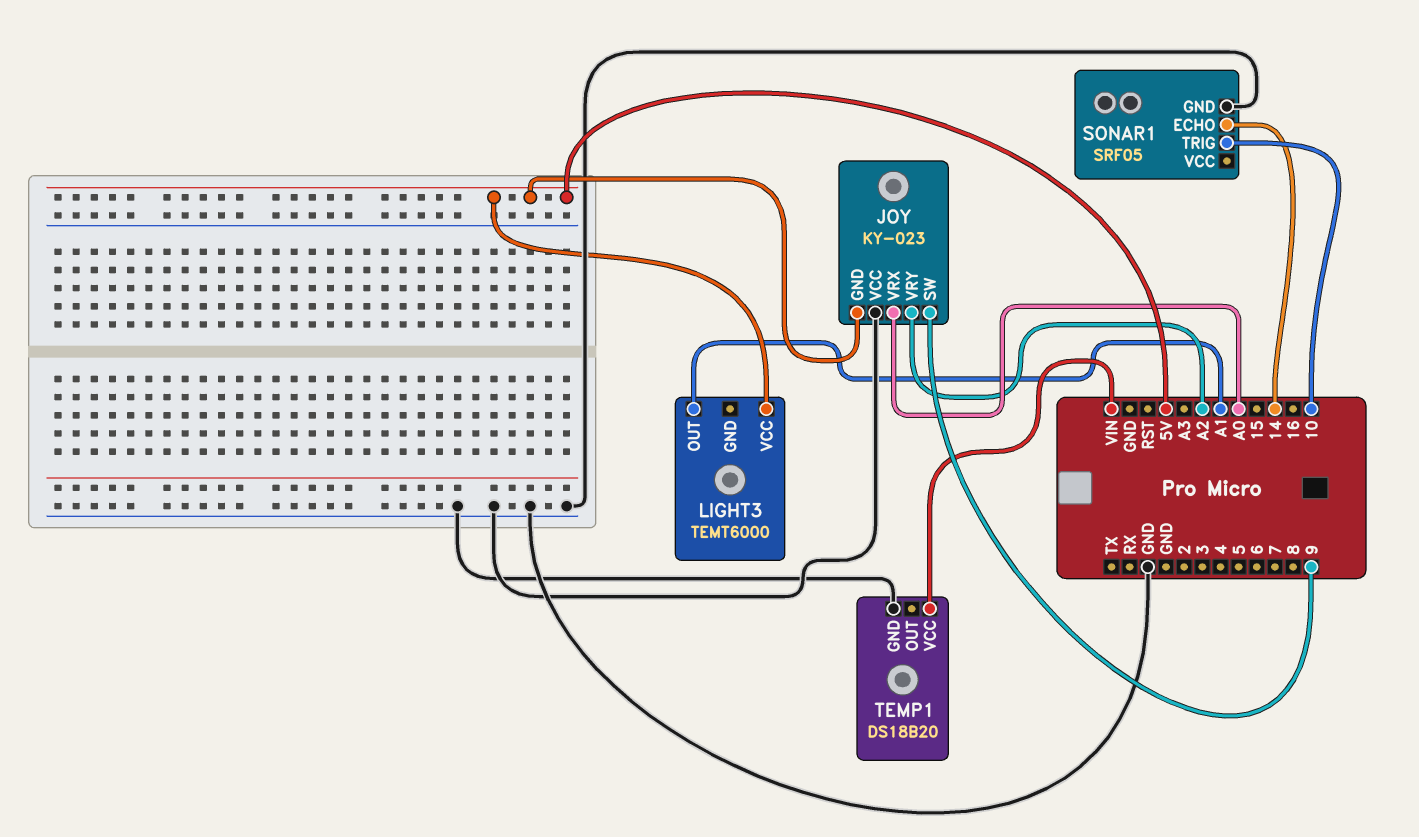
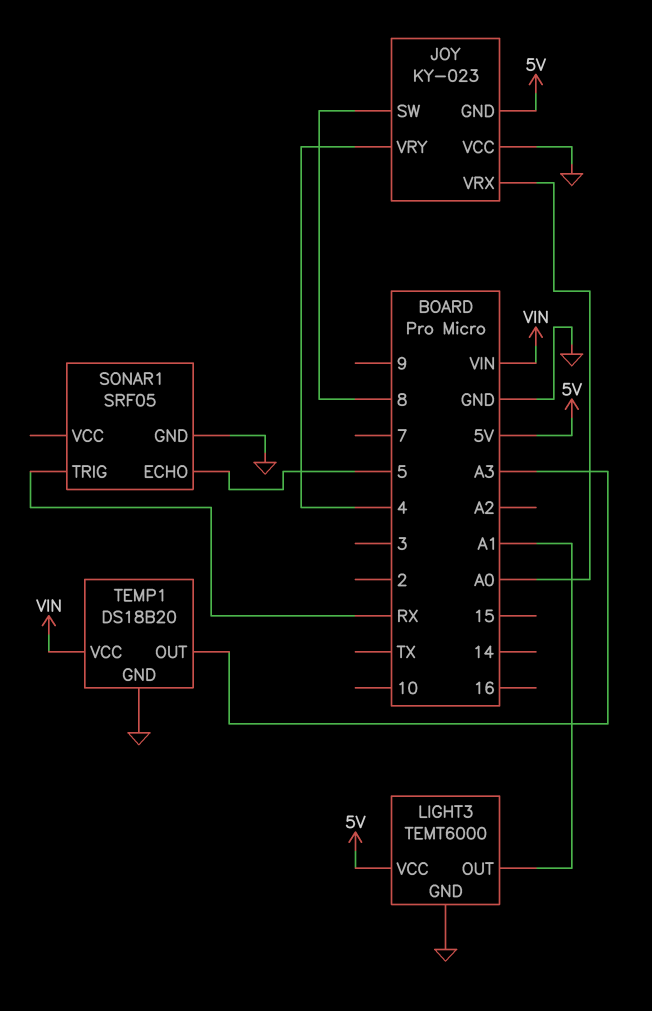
JOY pin SW: 9 -> 8
JOY pin VRY: A2 -> 4
LIGHT3 pin GND: none -> GND
SONAR1 pin ECHO: 14 -> 5
SONAR1 pin TRIG: 10 -> RX
TEMP1 pin OUT: none -> A3

